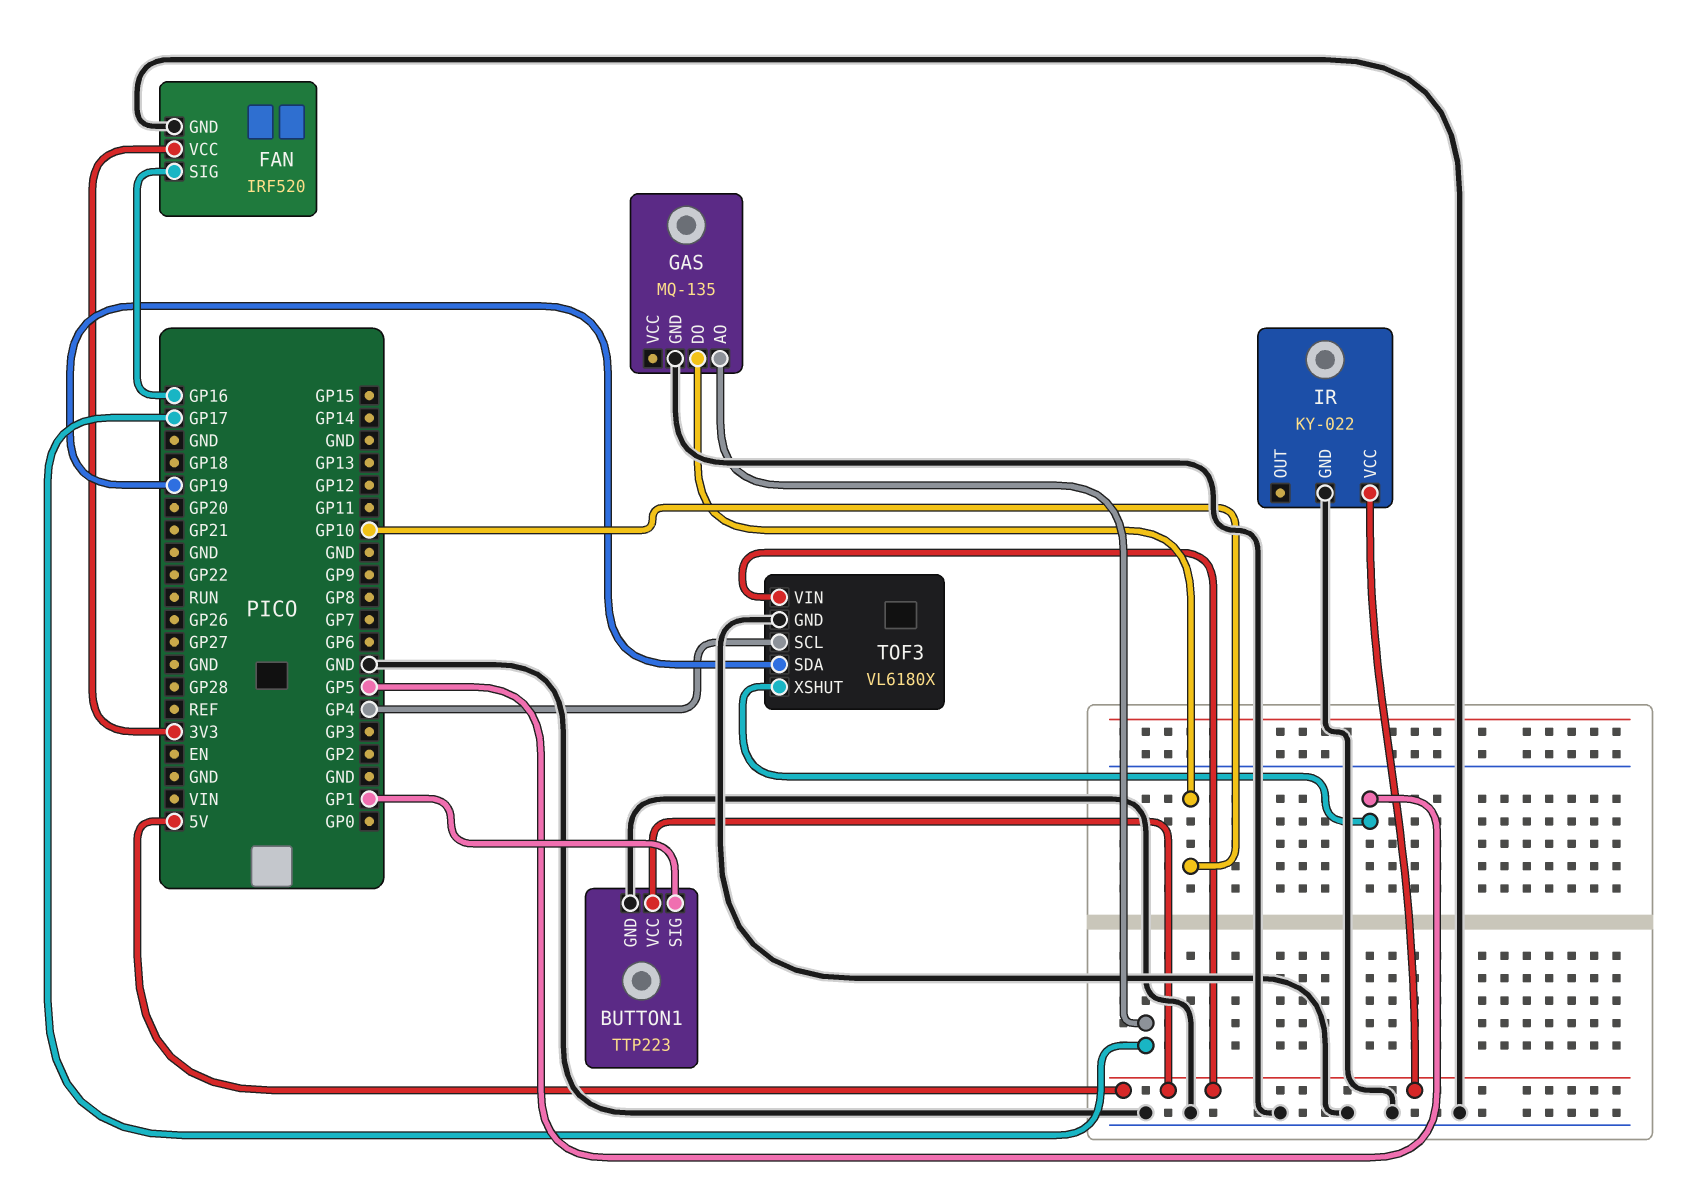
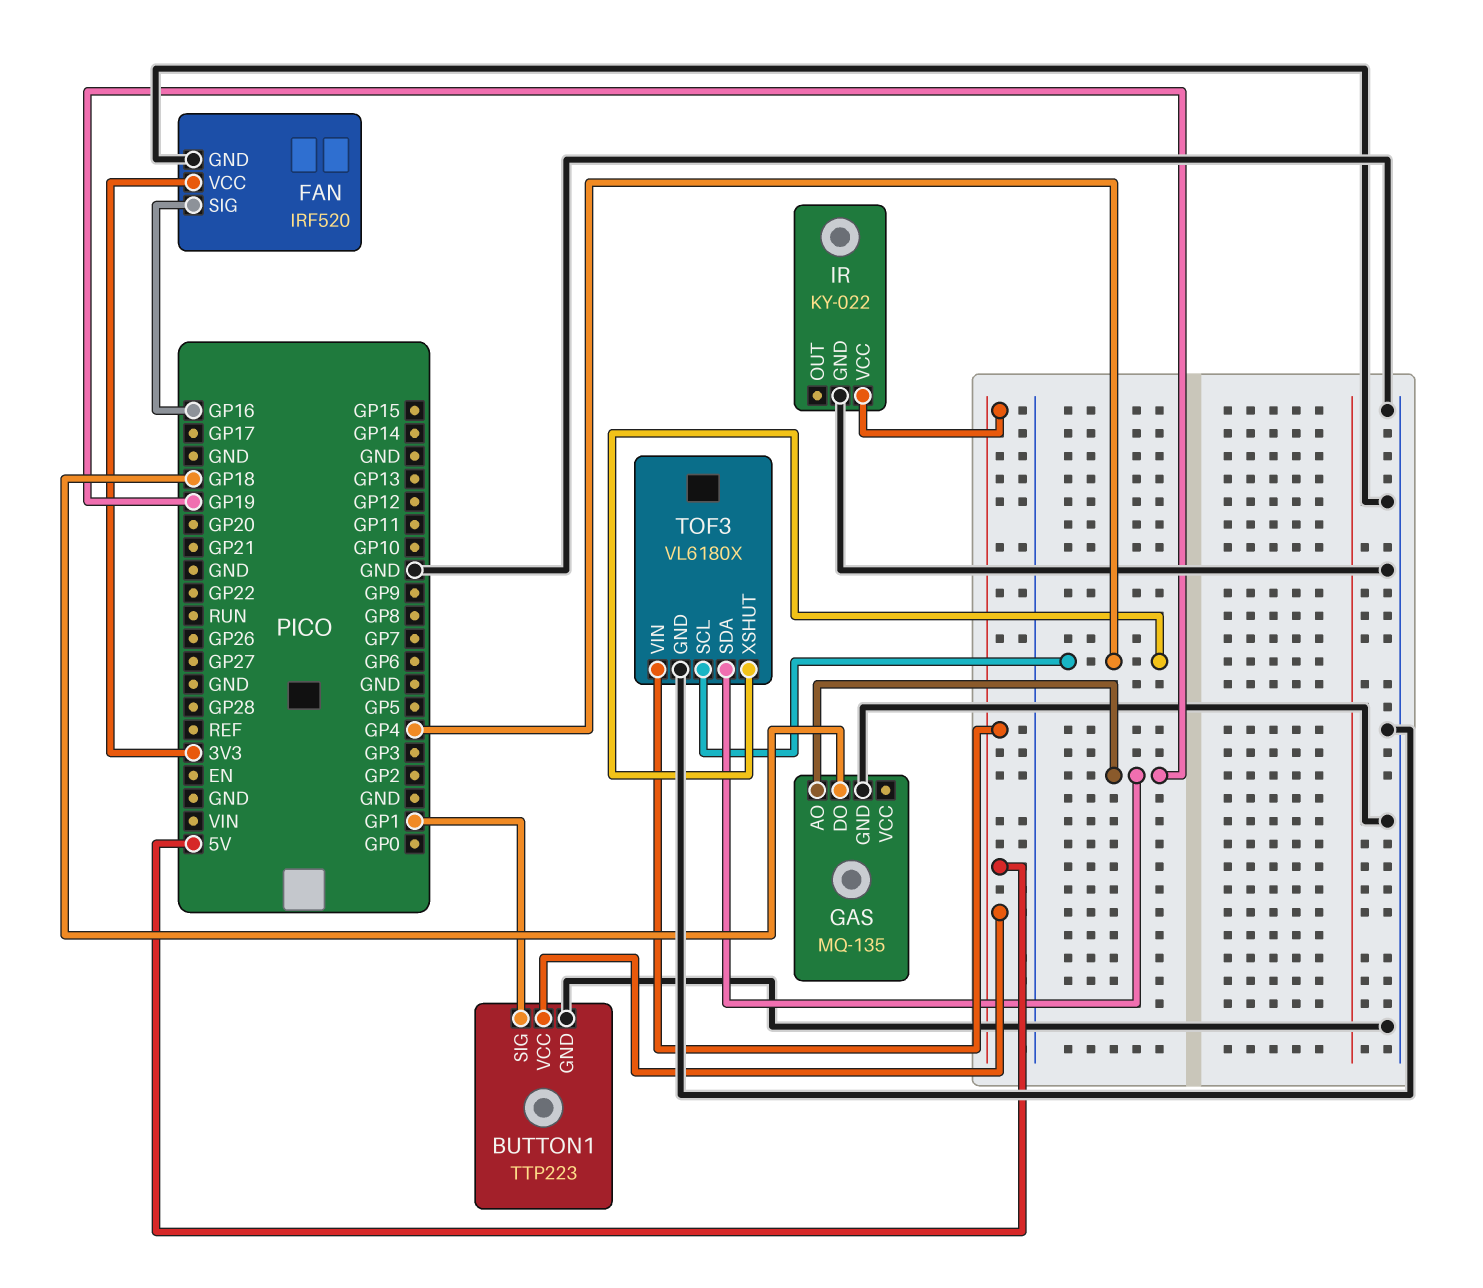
GAS pin AO: GP17 -> GP19
GAS pin DO: GP10 -> GP18
TOF3 pin XSHUT: GP5 -> GP4

